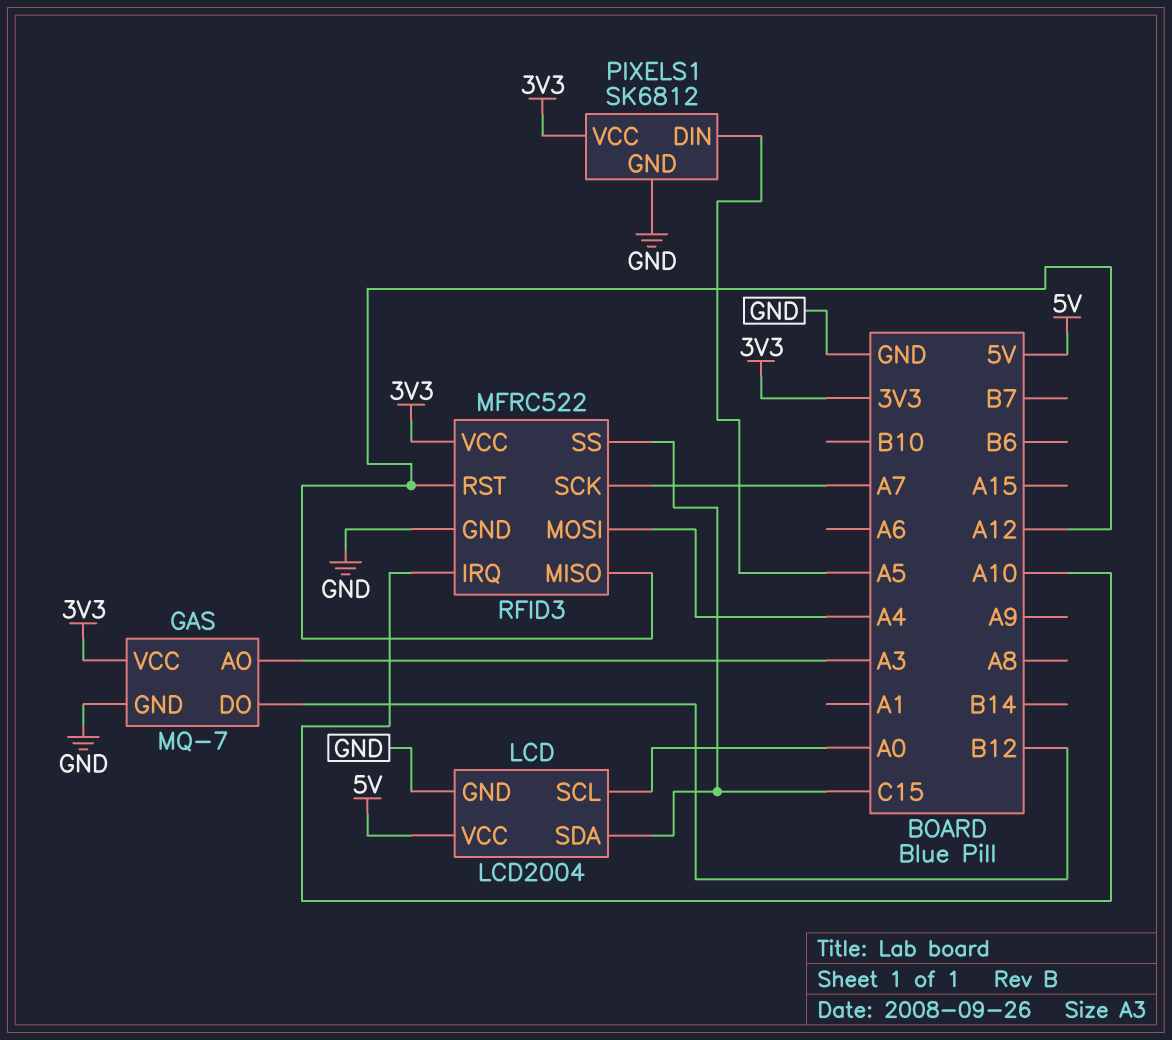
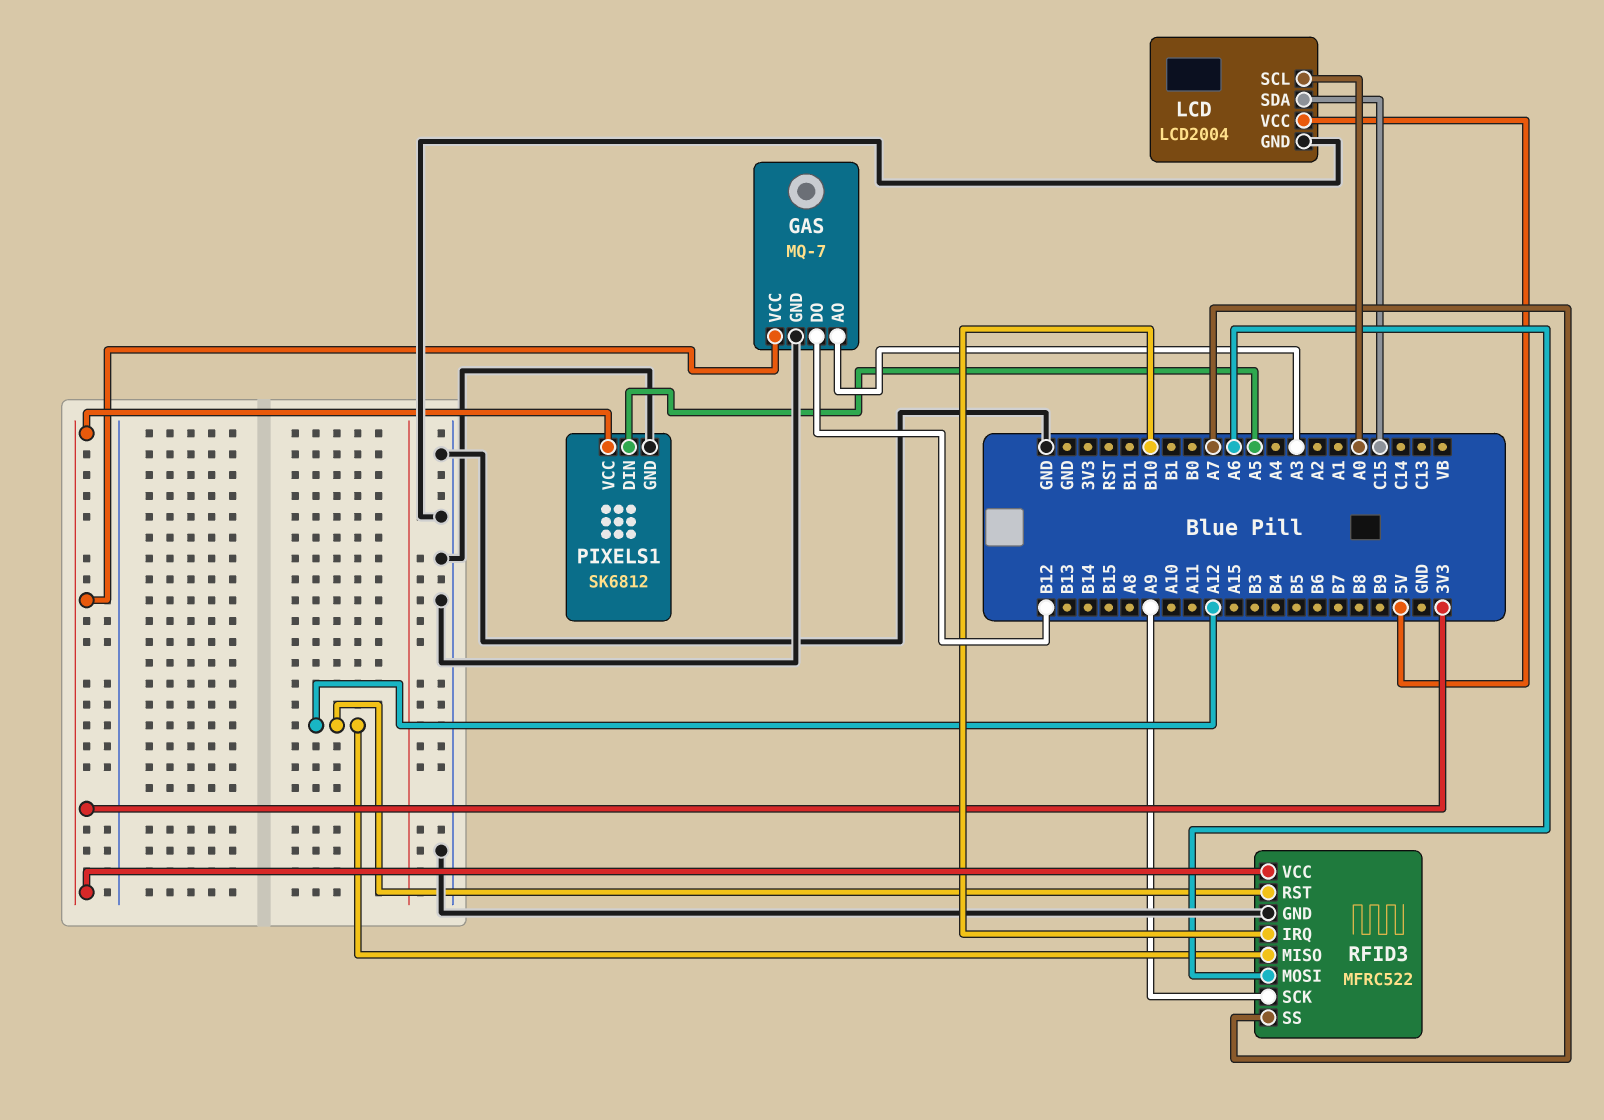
RFID3 pin IRQ: A10 -> B10
RFID3 pin MOSI: A4 -> A6
RFID3 pin SCK: A7 -> A9
RFID3 pin SS: C15 -> A7

